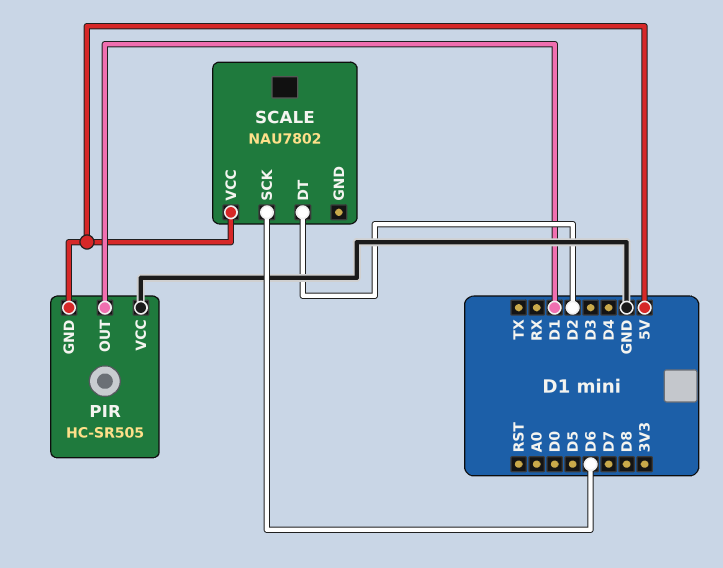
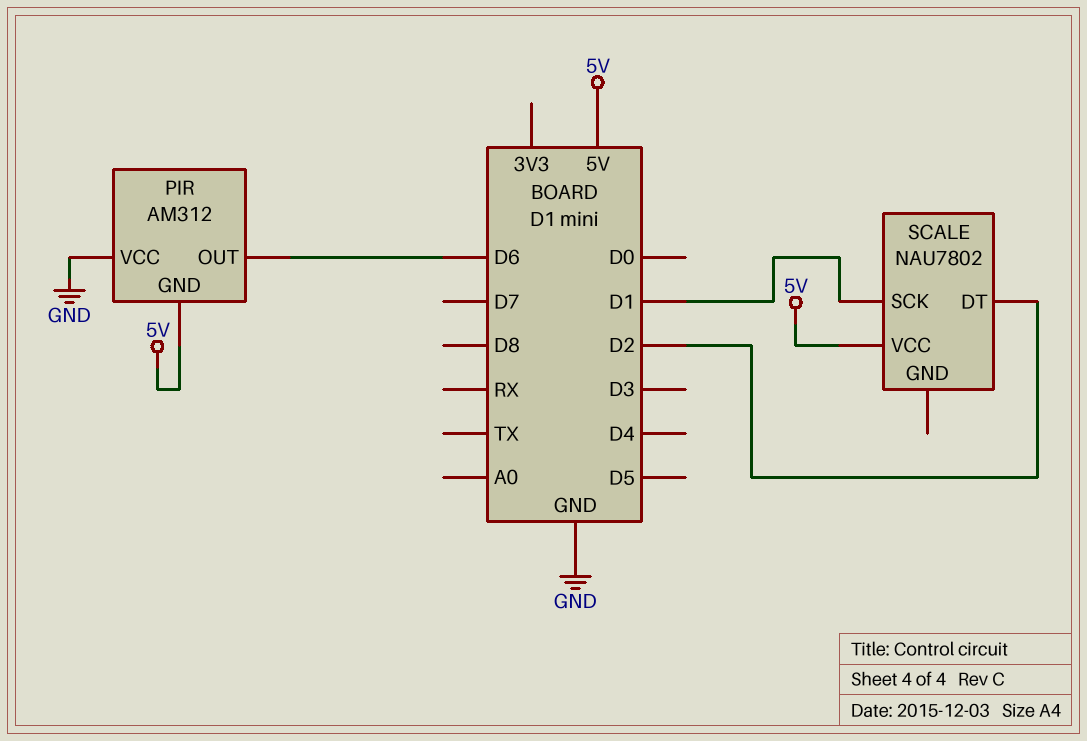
PIR: HC-SR505 -> AM312
PIR pin OUT: D1 -> D6
SCALE pin SCK: D6 -> D1

